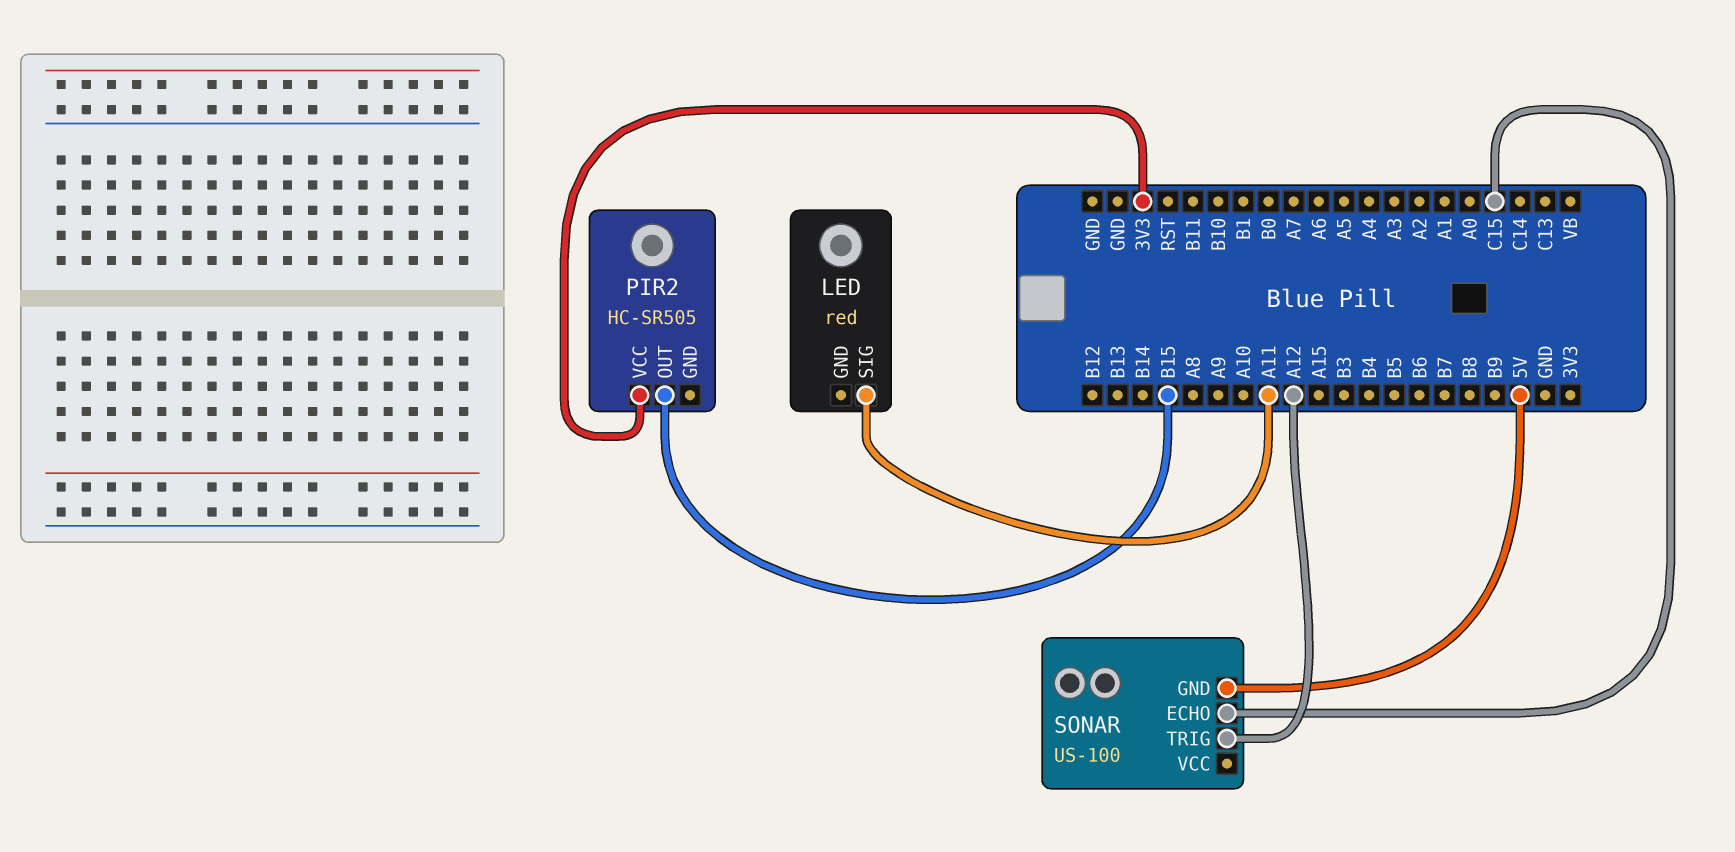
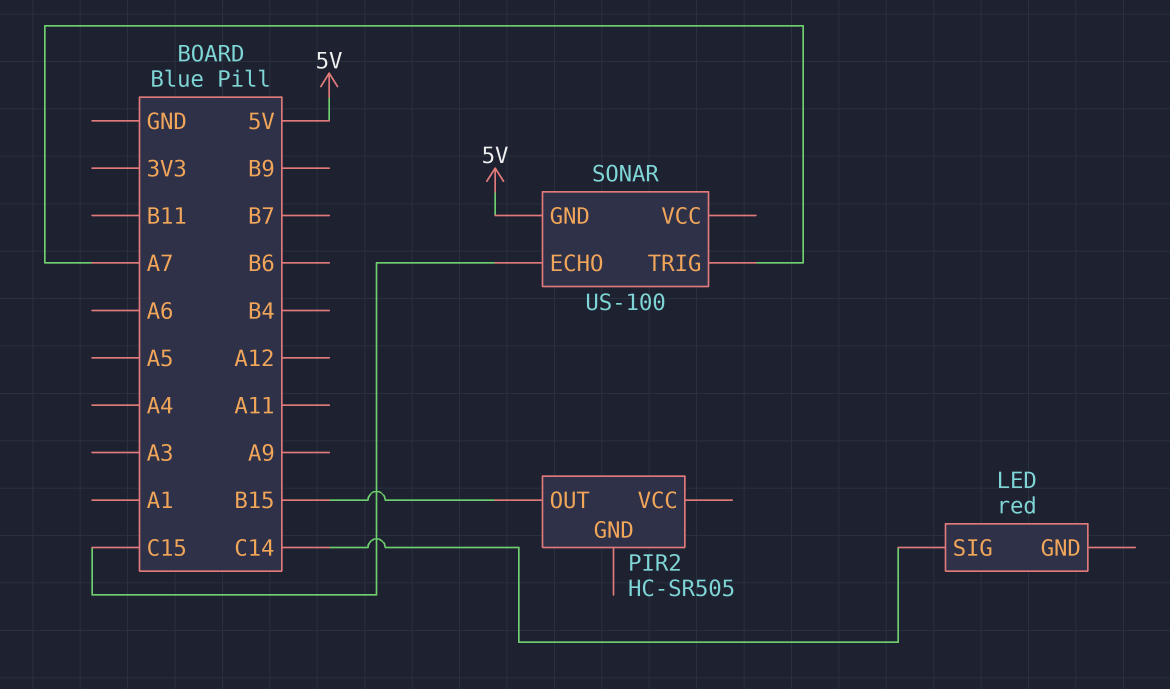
LED pin SIG: A11 -> C14
PIR2 pin VCC: 3V3 -> none
SONAR pin TRIG: A12 -> A7

